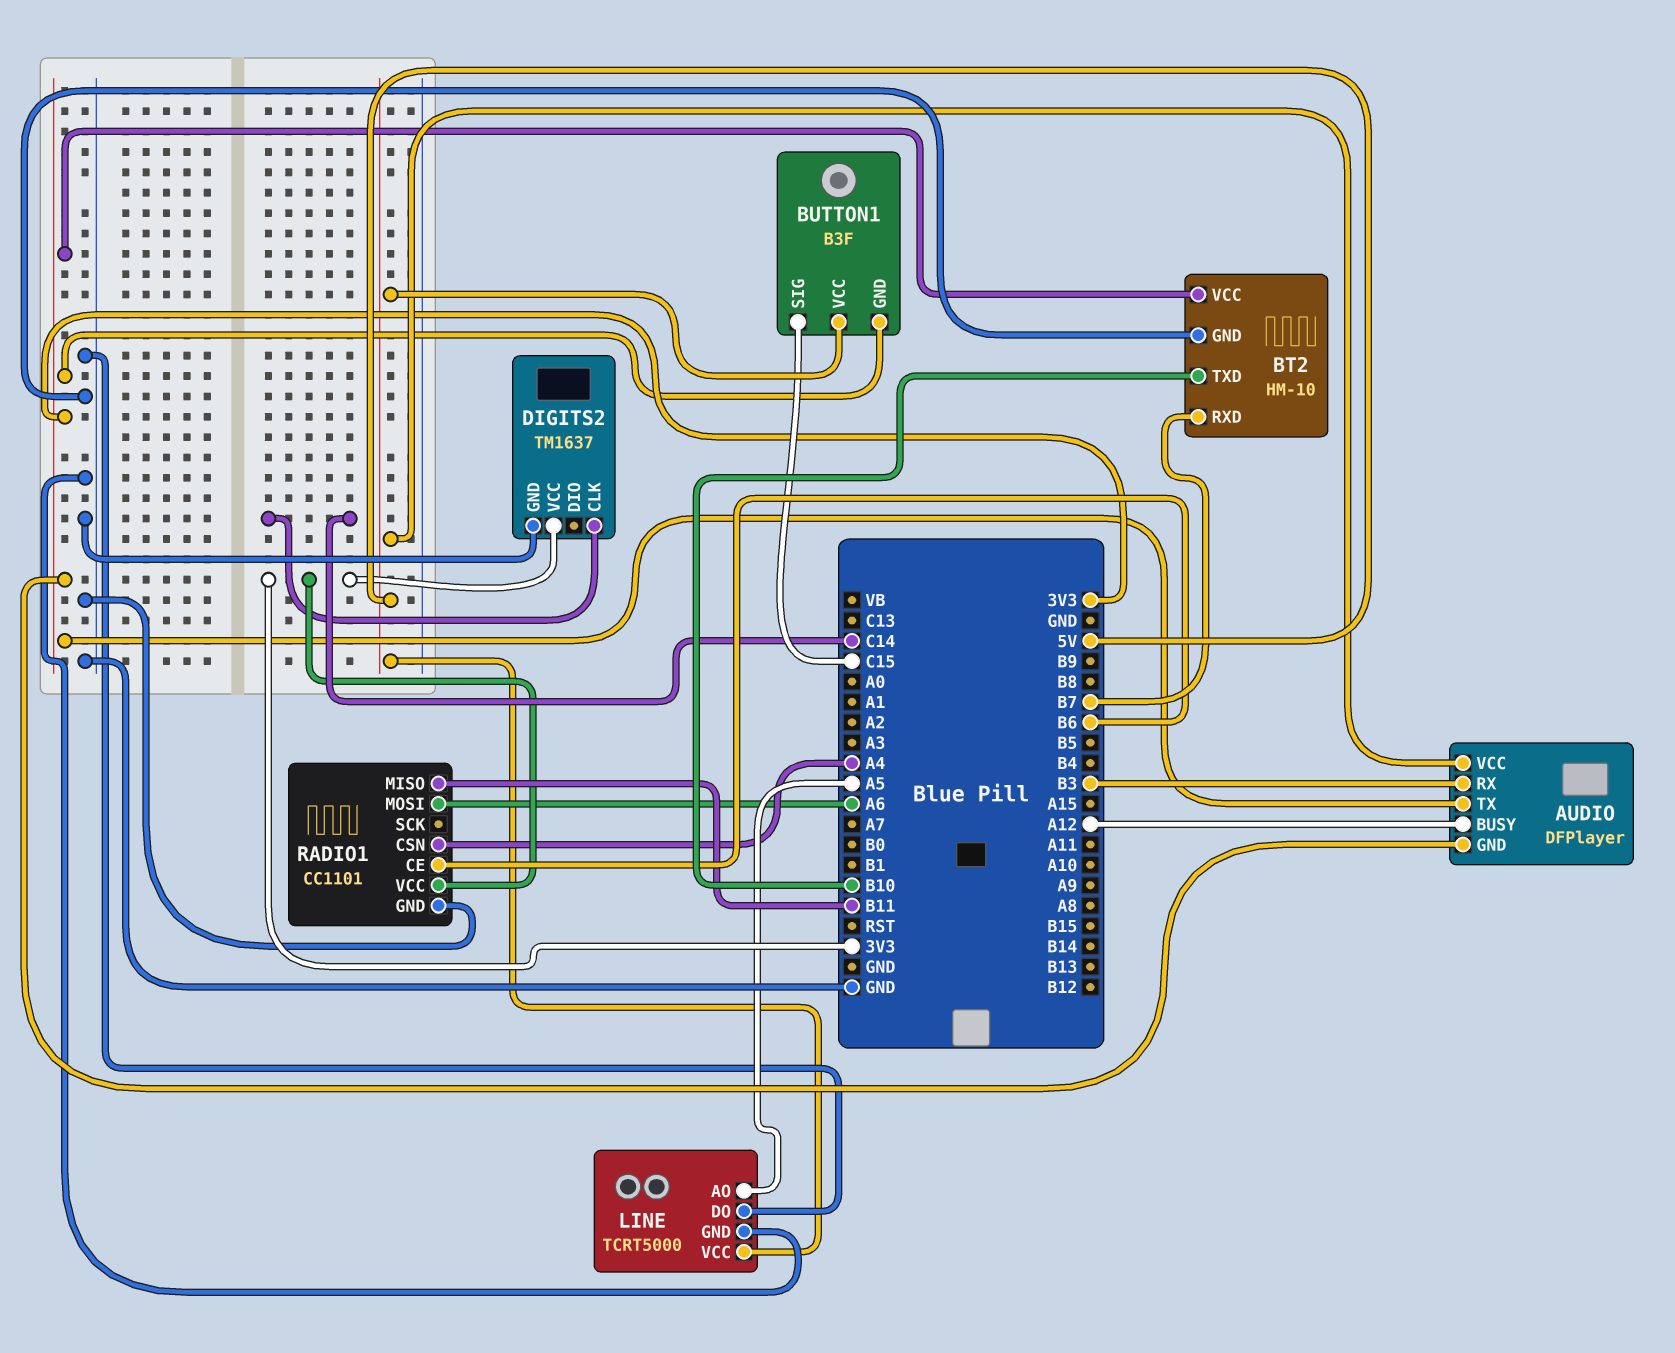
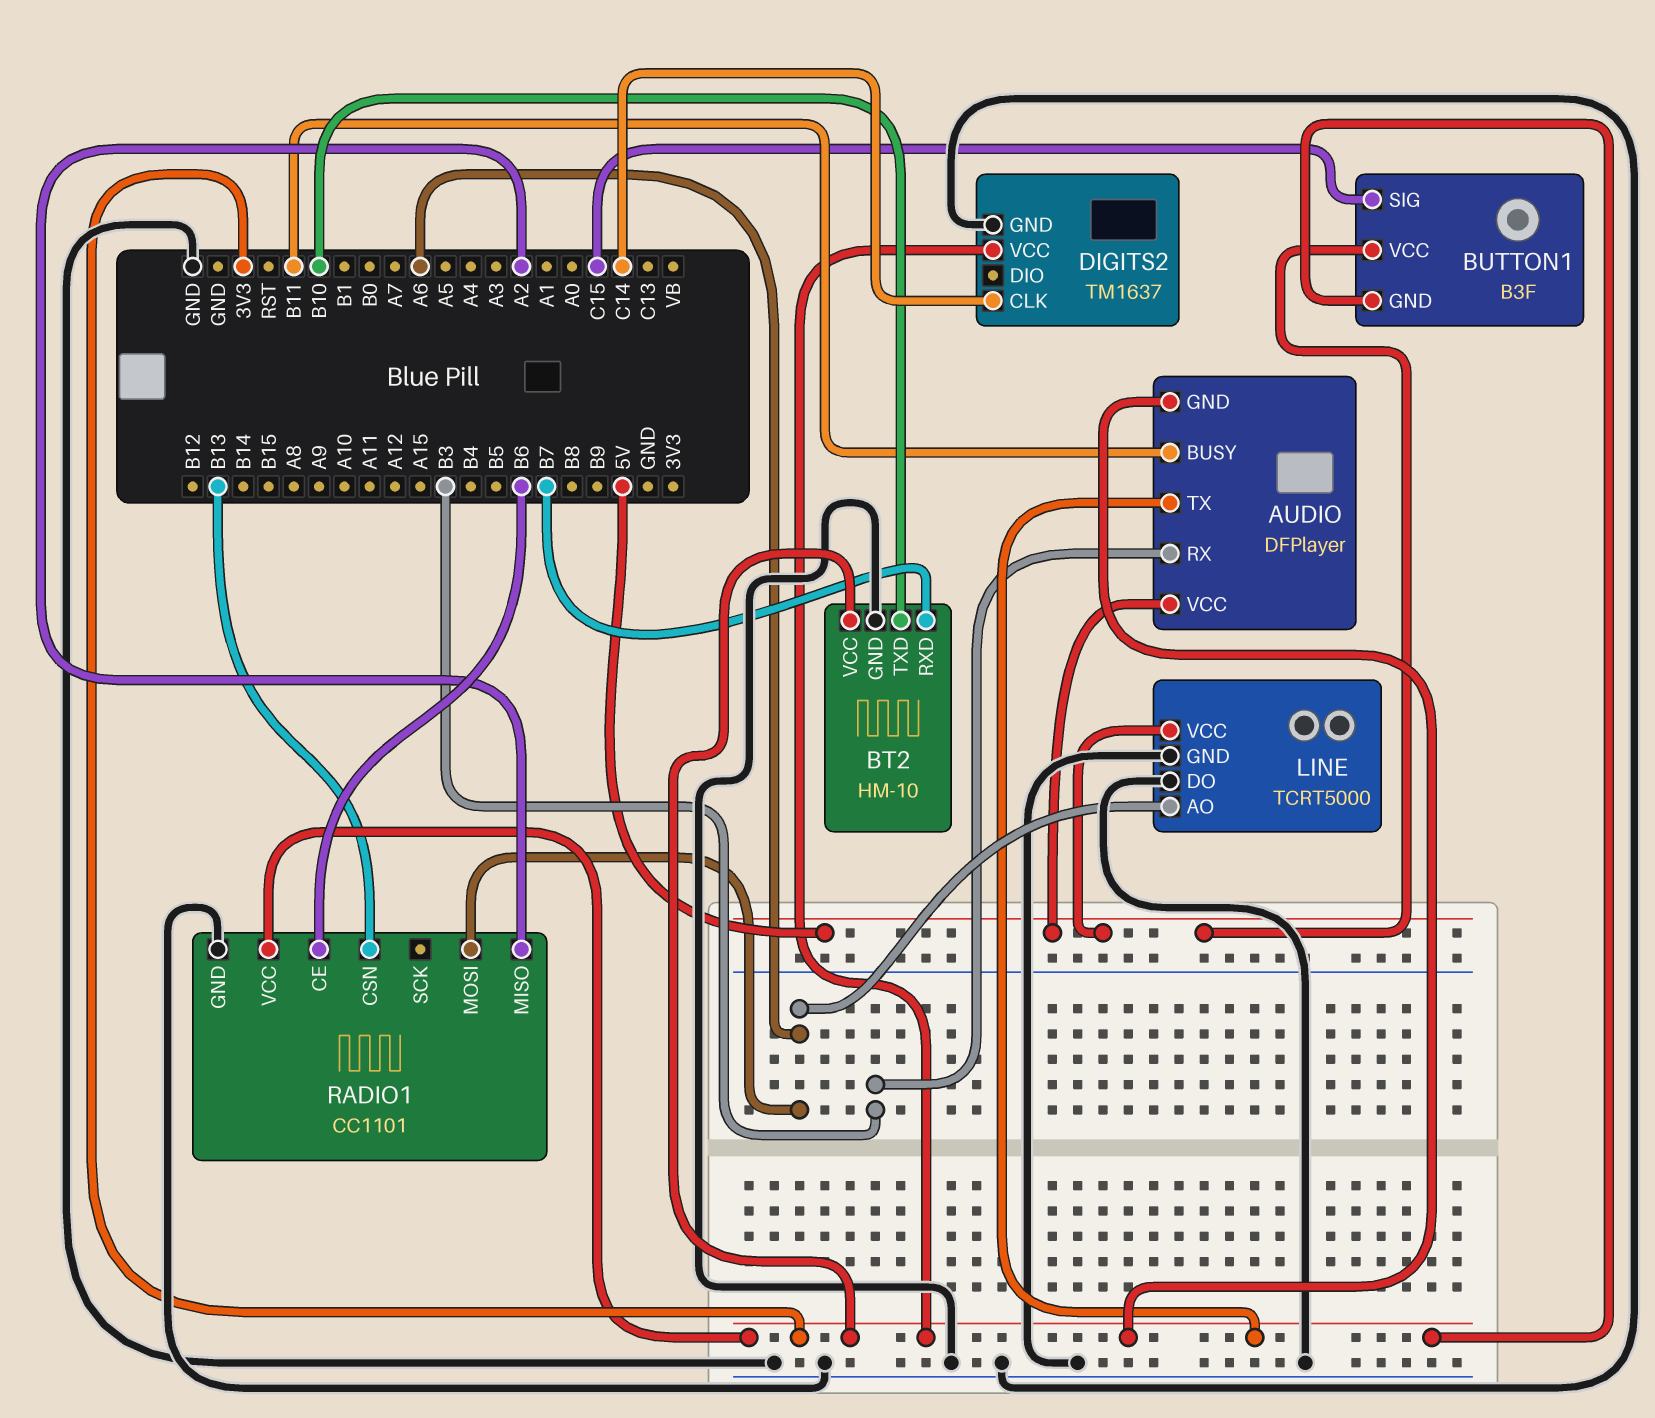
AUDIO pin BUSY: A12 -> B11
LINE pin AO: A5 -> A6
RADIO1 pin CSN: A4 -> B13
RADIO1 pin MISO: B11 -> A2

